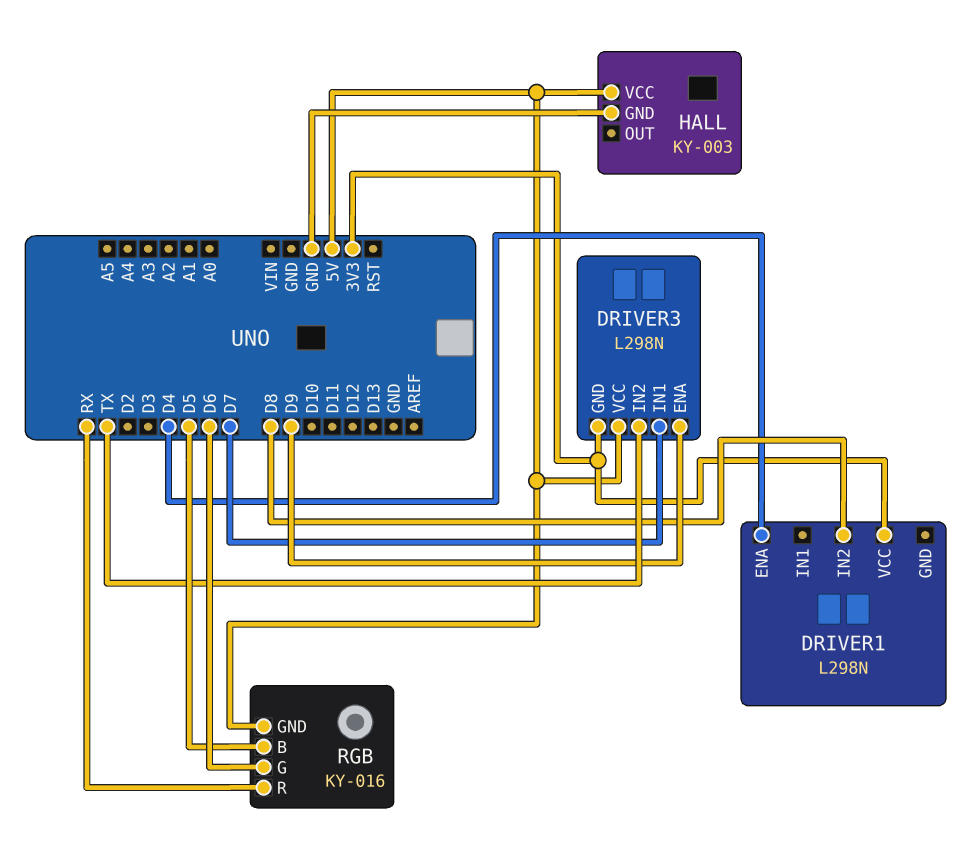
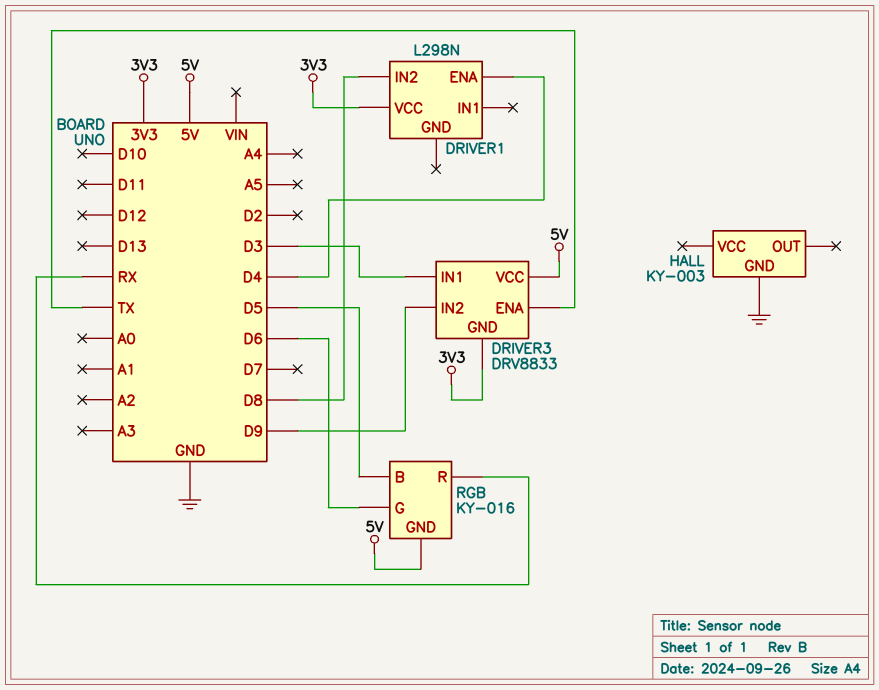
DRIVER3: L298N -> DRV8833
DRIVER3 pin ENA: D9 -> TX
DRIVER3 pin IN1: D7 -> D3
DRIVER3 pin IN2: TX -> D9
HALL pin VCC: 5V -> none

